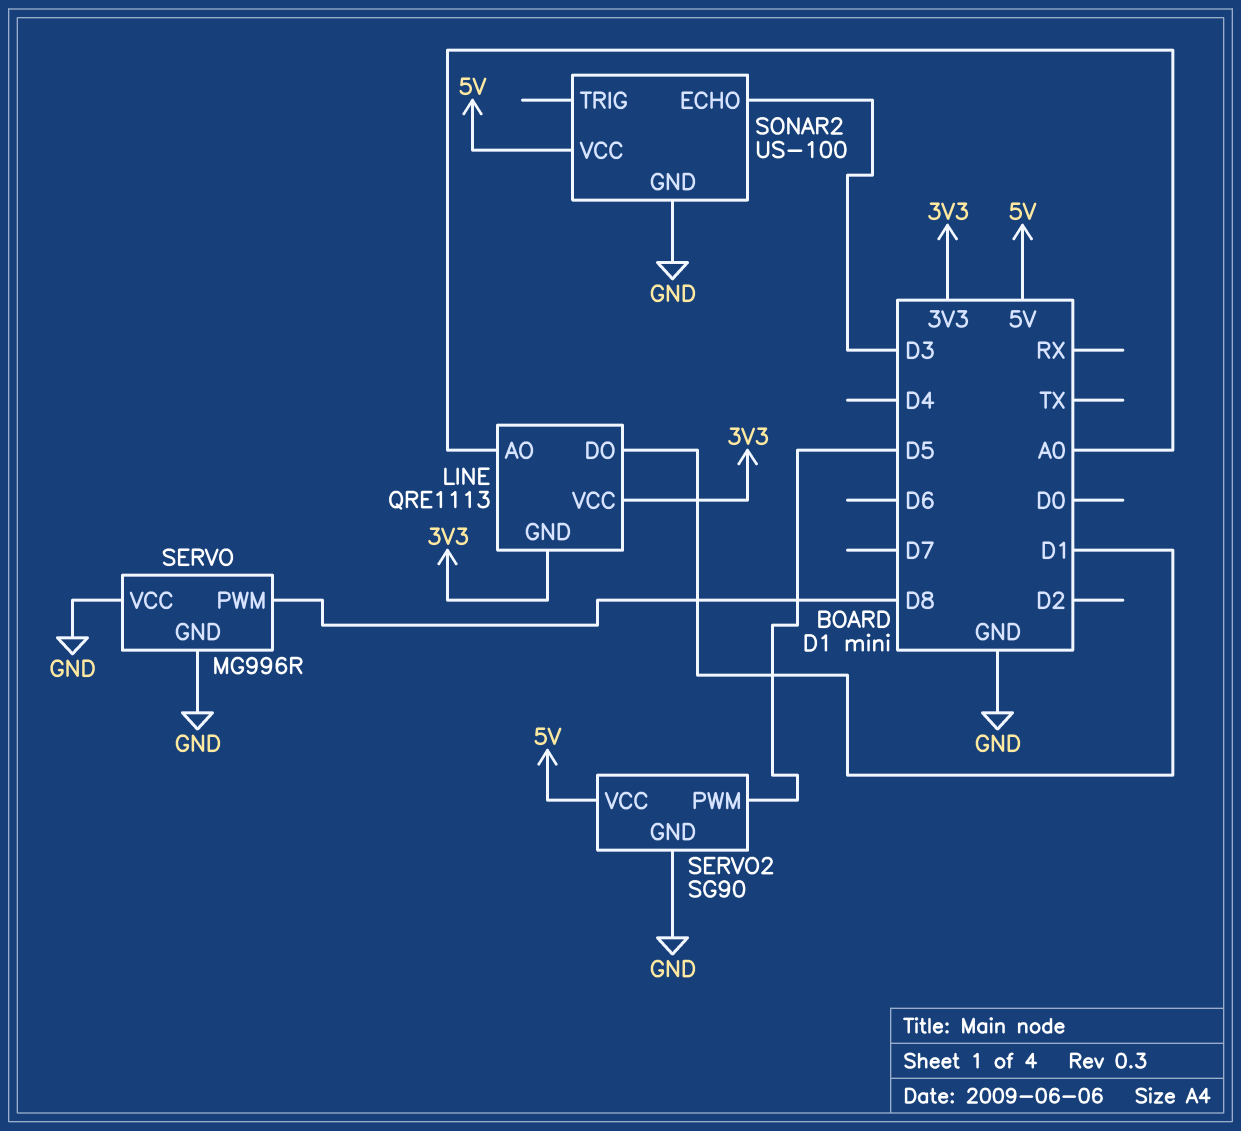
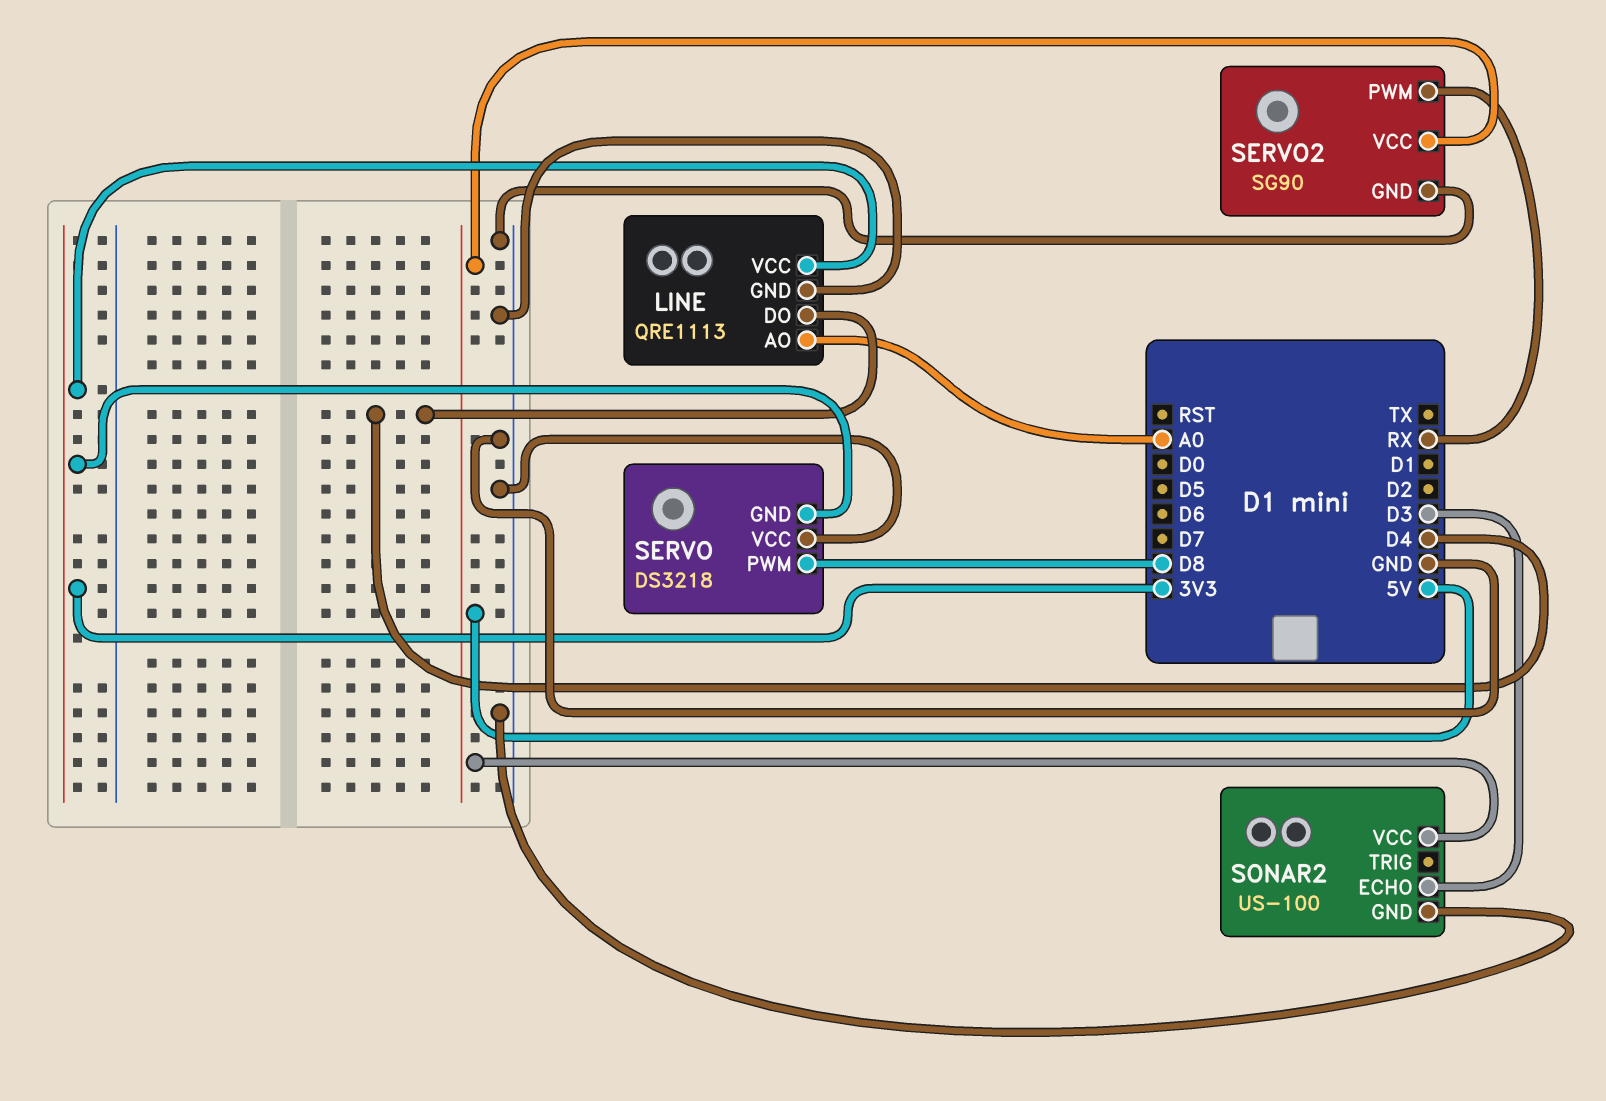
LINE pin DO: D1 -> D4
LINE pin GND: 3V3 -> GND
SERVO: MG996R -> DS3218
SERVO pin GND: GND -> 3V3
SERVO2 pin PWM: D5 -> RX

